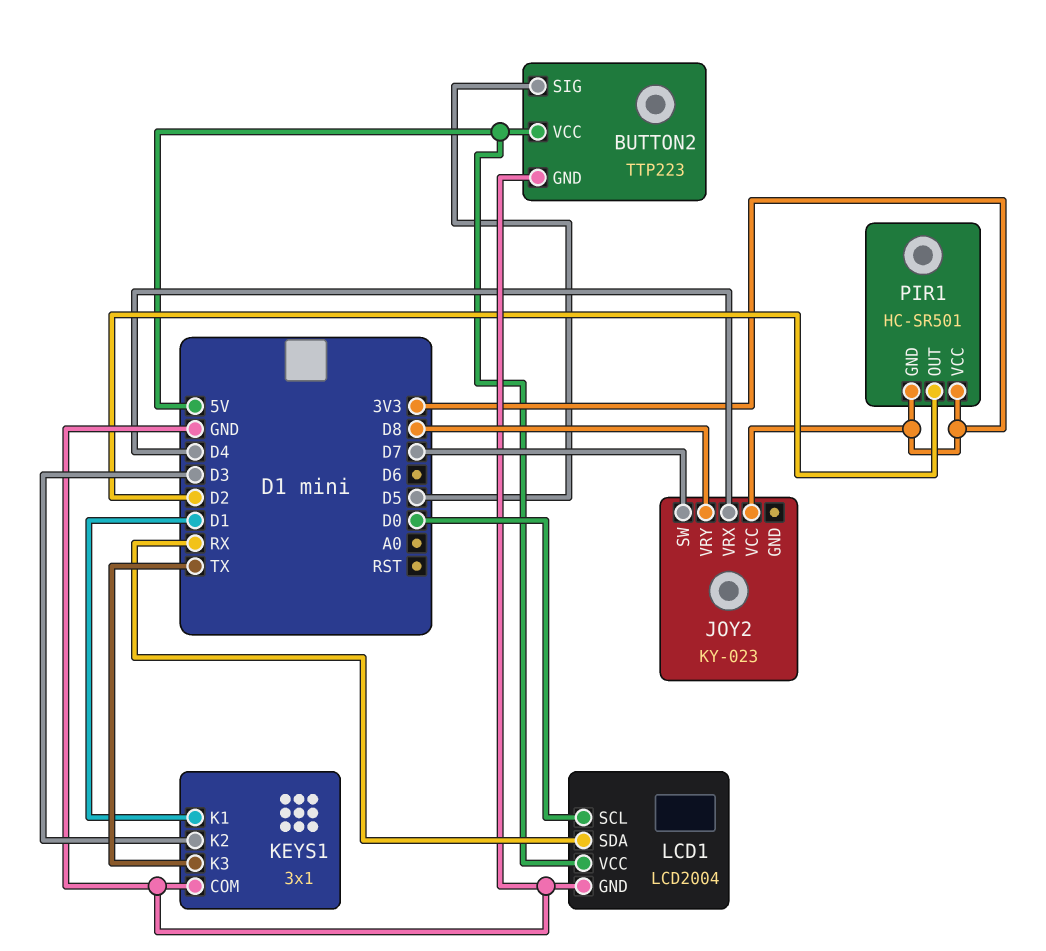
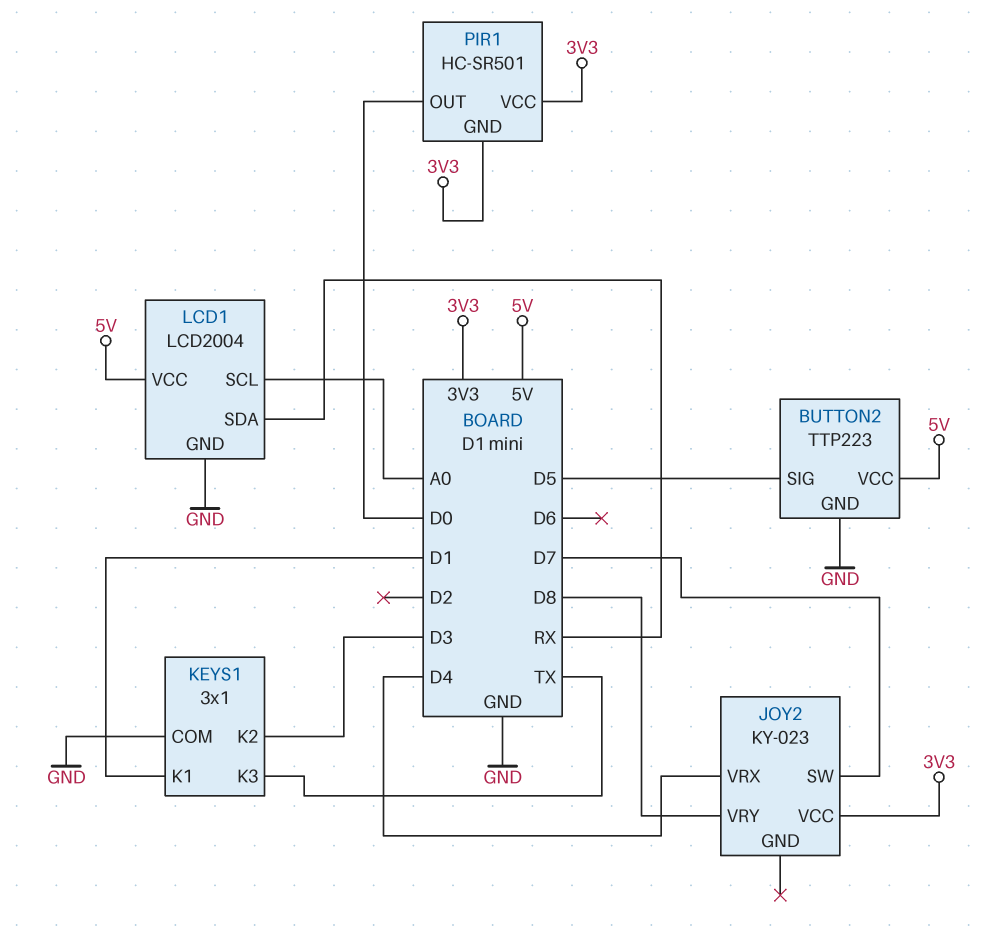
LCD1 pin SCL: D0 -> A0
PIR1 pin OUT: D2 -> D0

